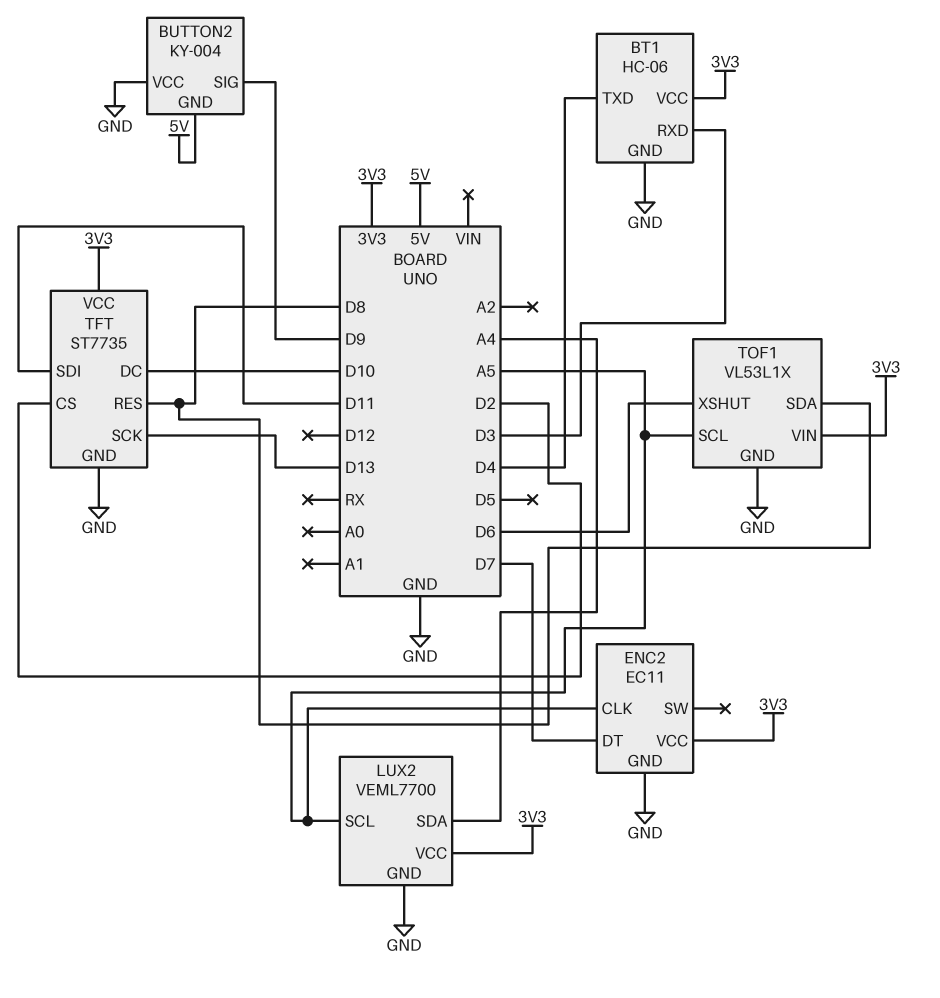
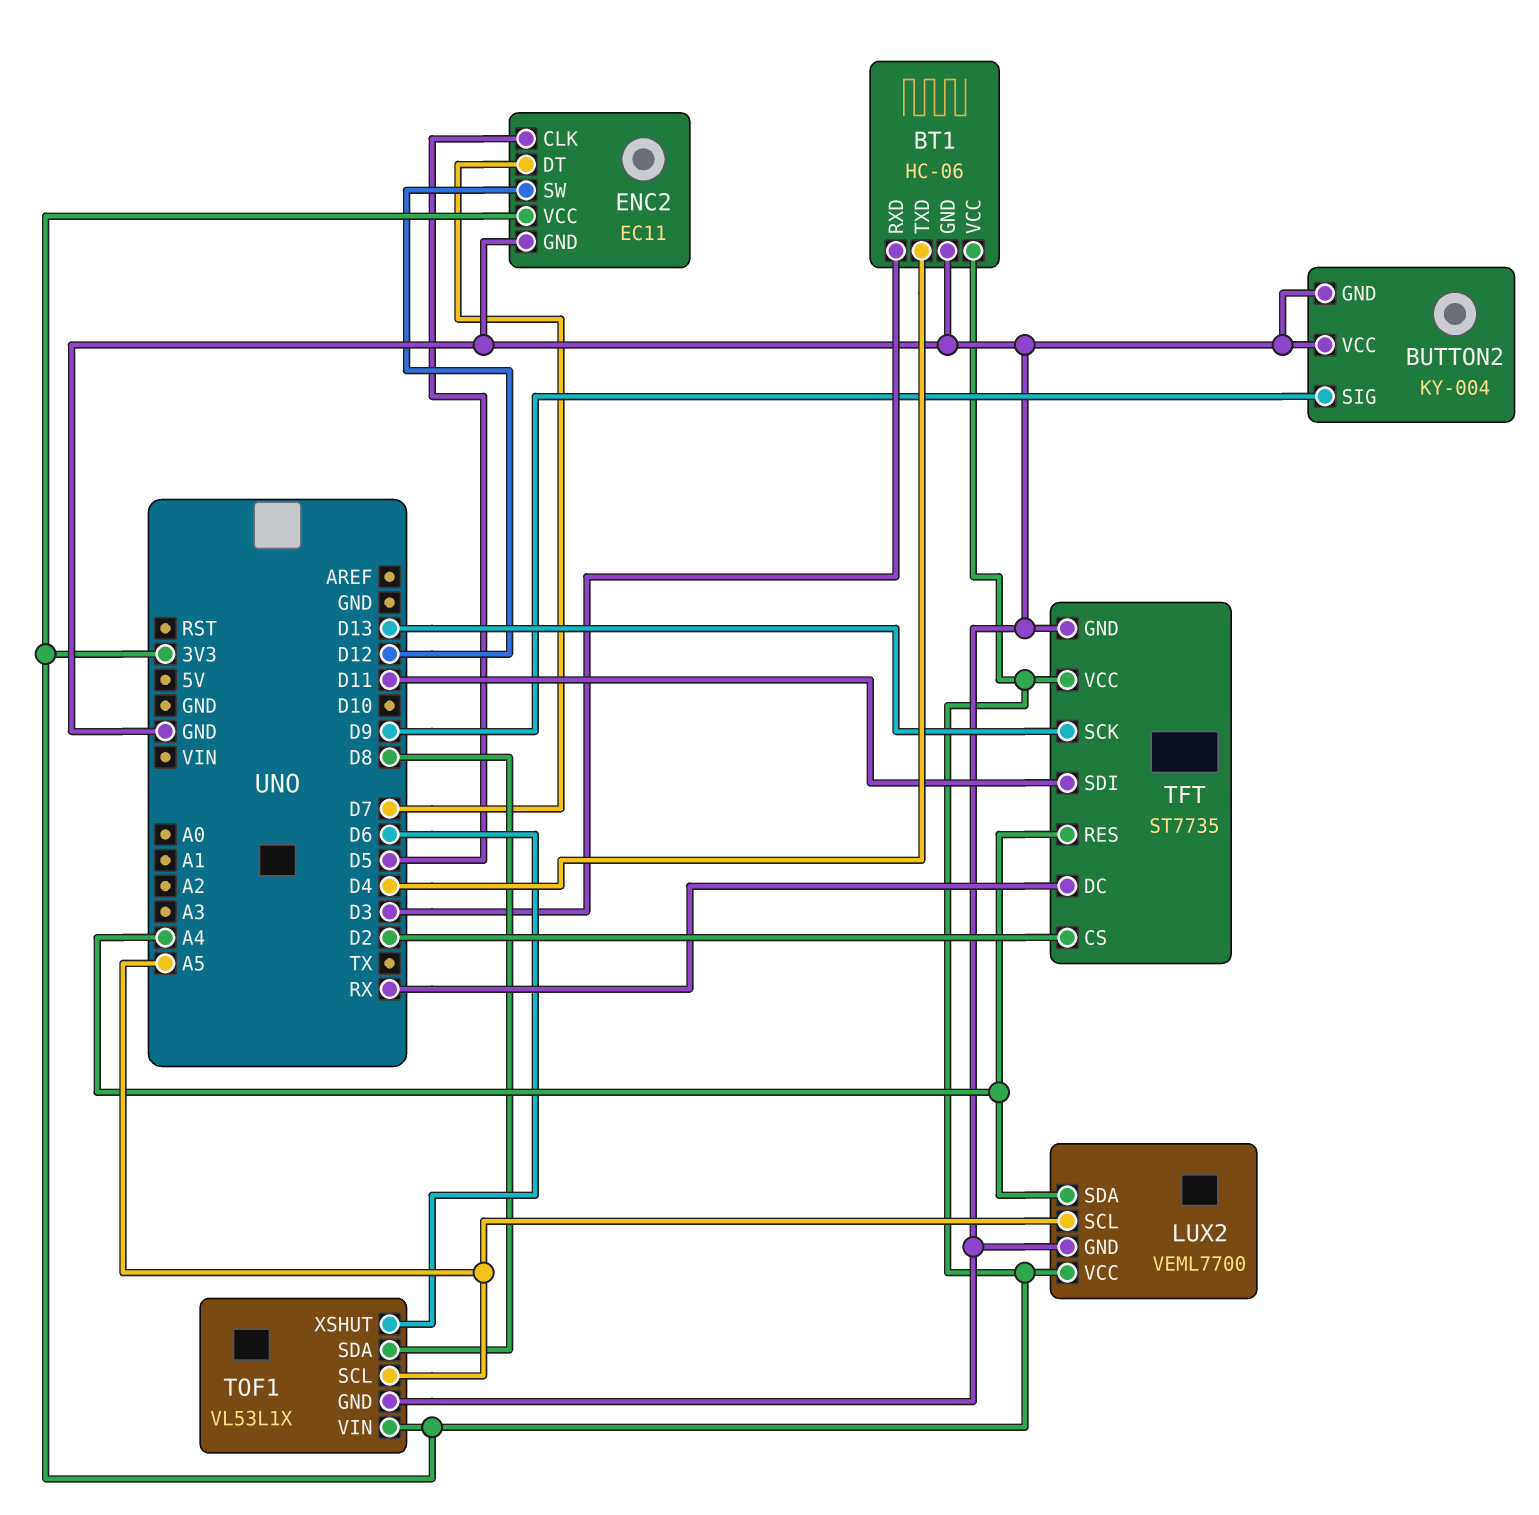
BUTTON2 pin GND: 5V -> GND
ENC2 pin CLK: A5 -> D5
ENC2 pin SW: none -> D12
TFT pin DC: D10 -> RX
TFT pin RES: D8 -> A4

